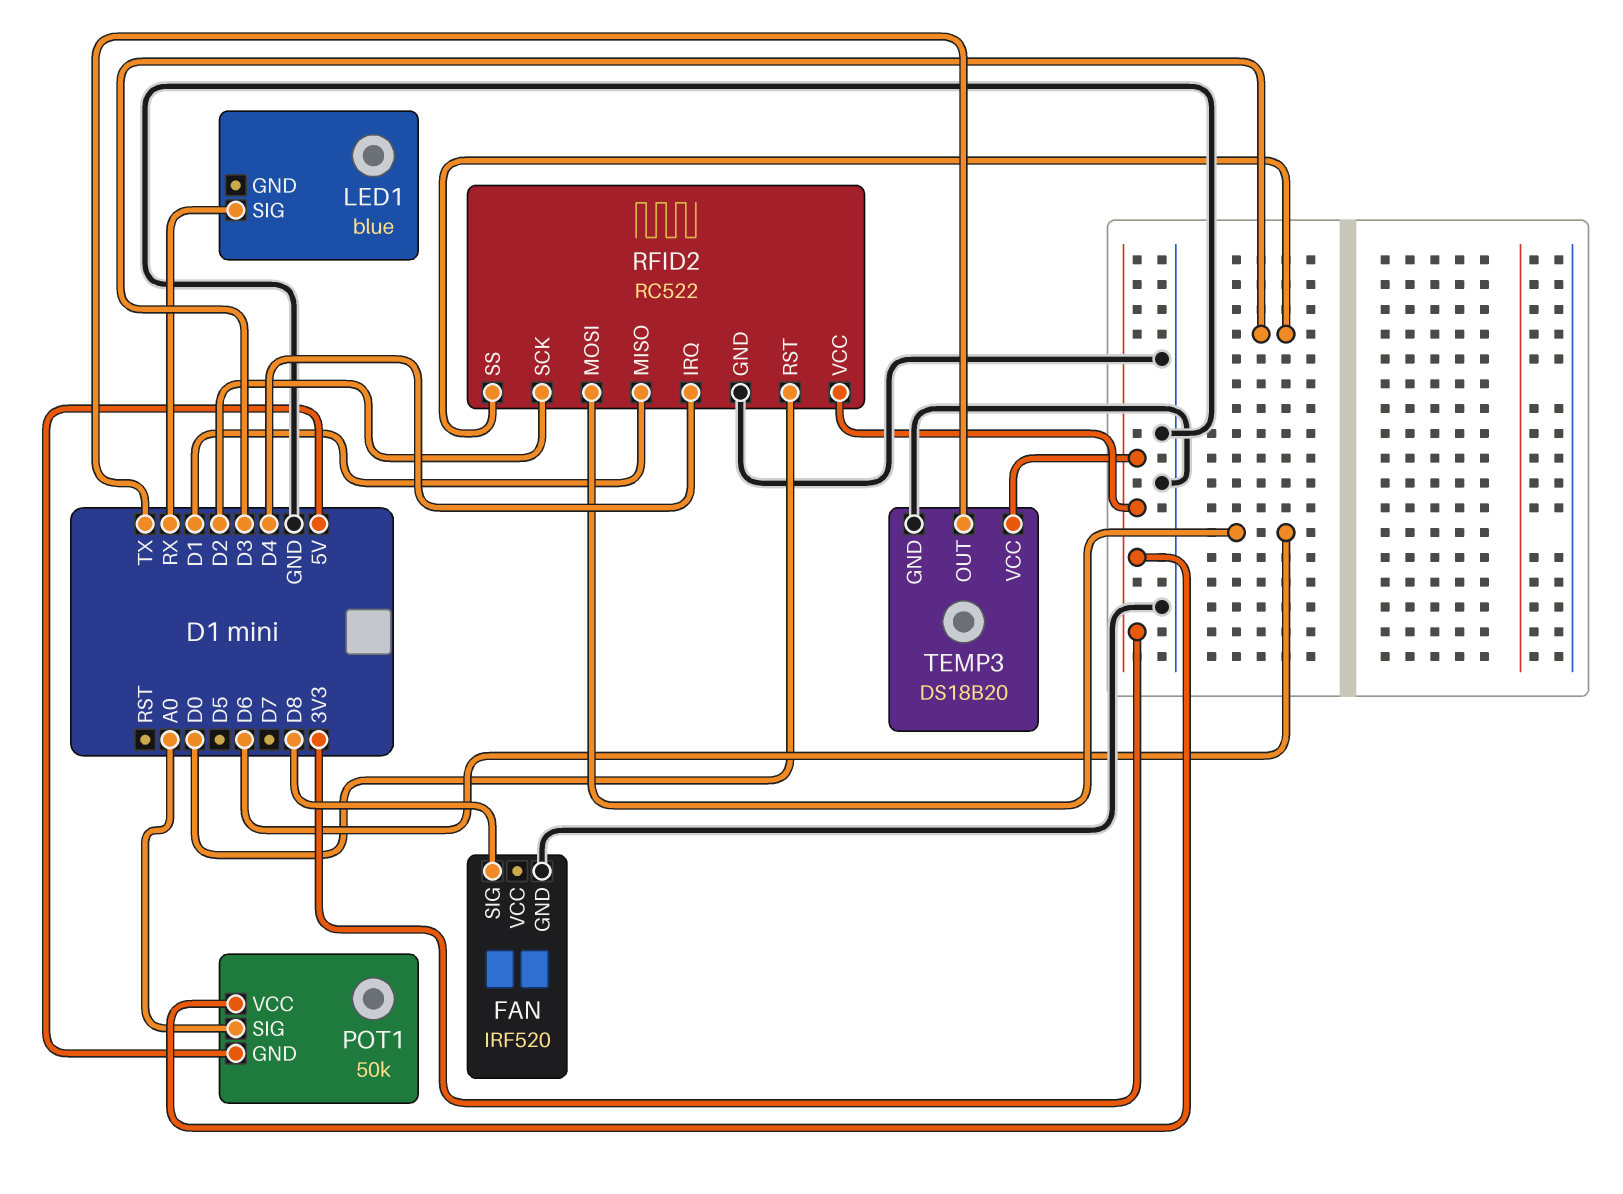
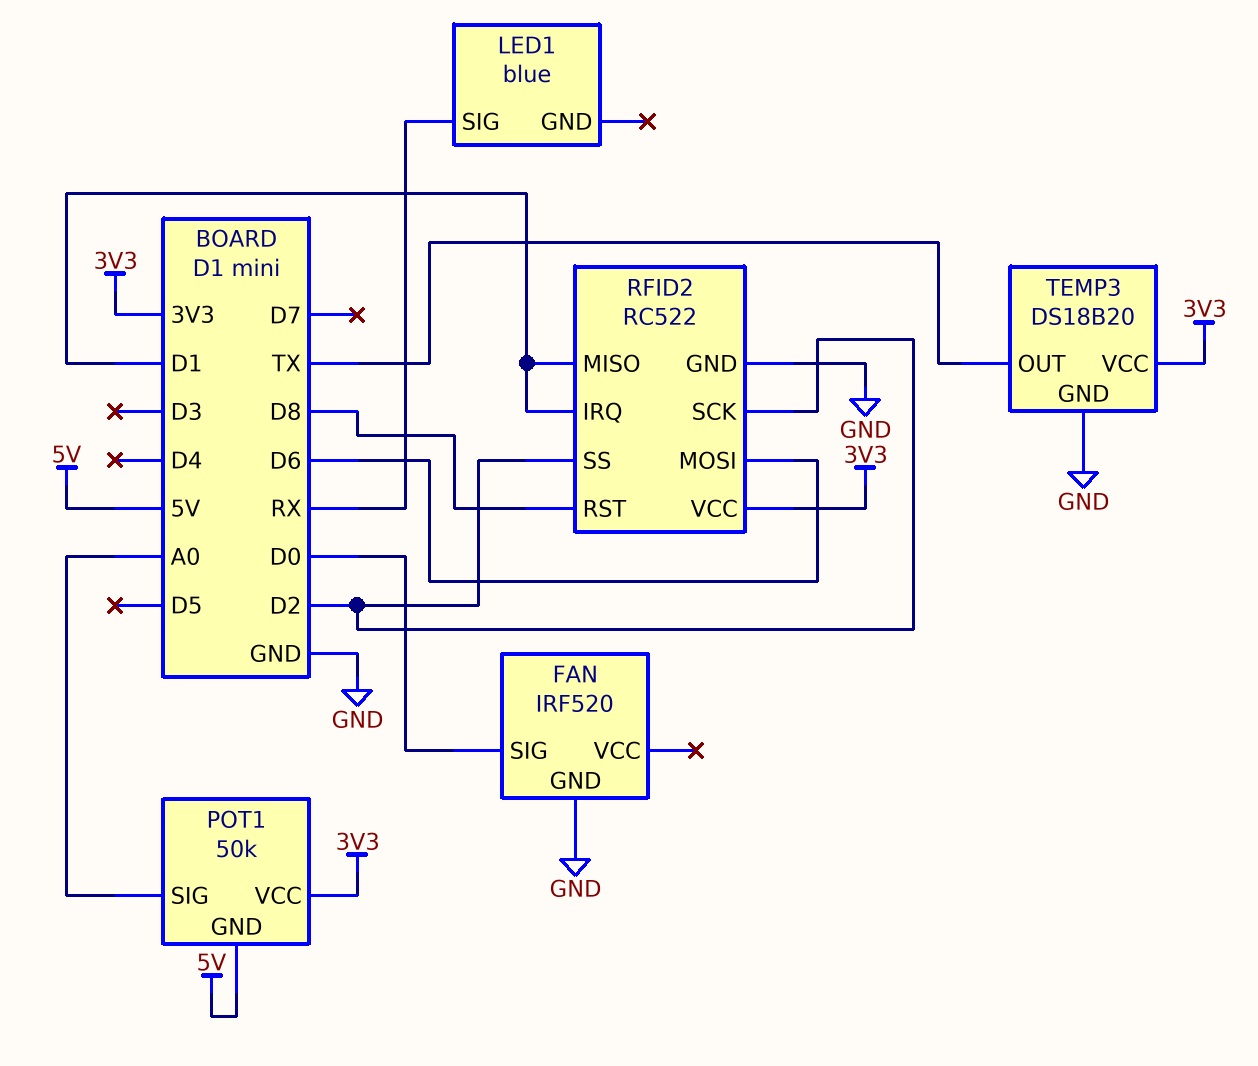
FAN pin SIG: D8 -> D0
RFID2 pin IRQ: D4 -> D1
RFID2 pin RST: D0 -> D8
RFID2 pin SS: D3 -> D2

